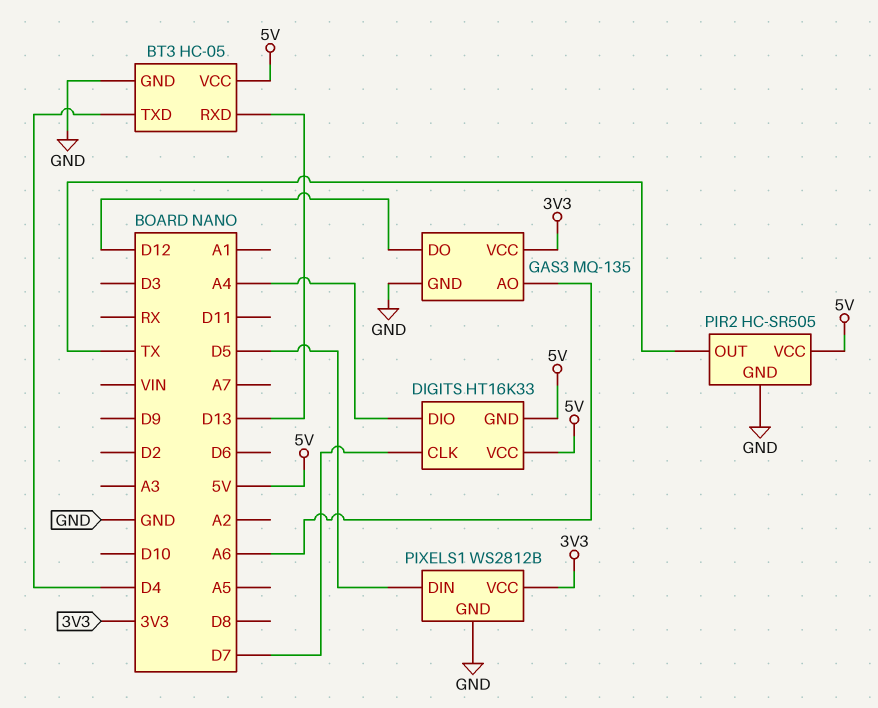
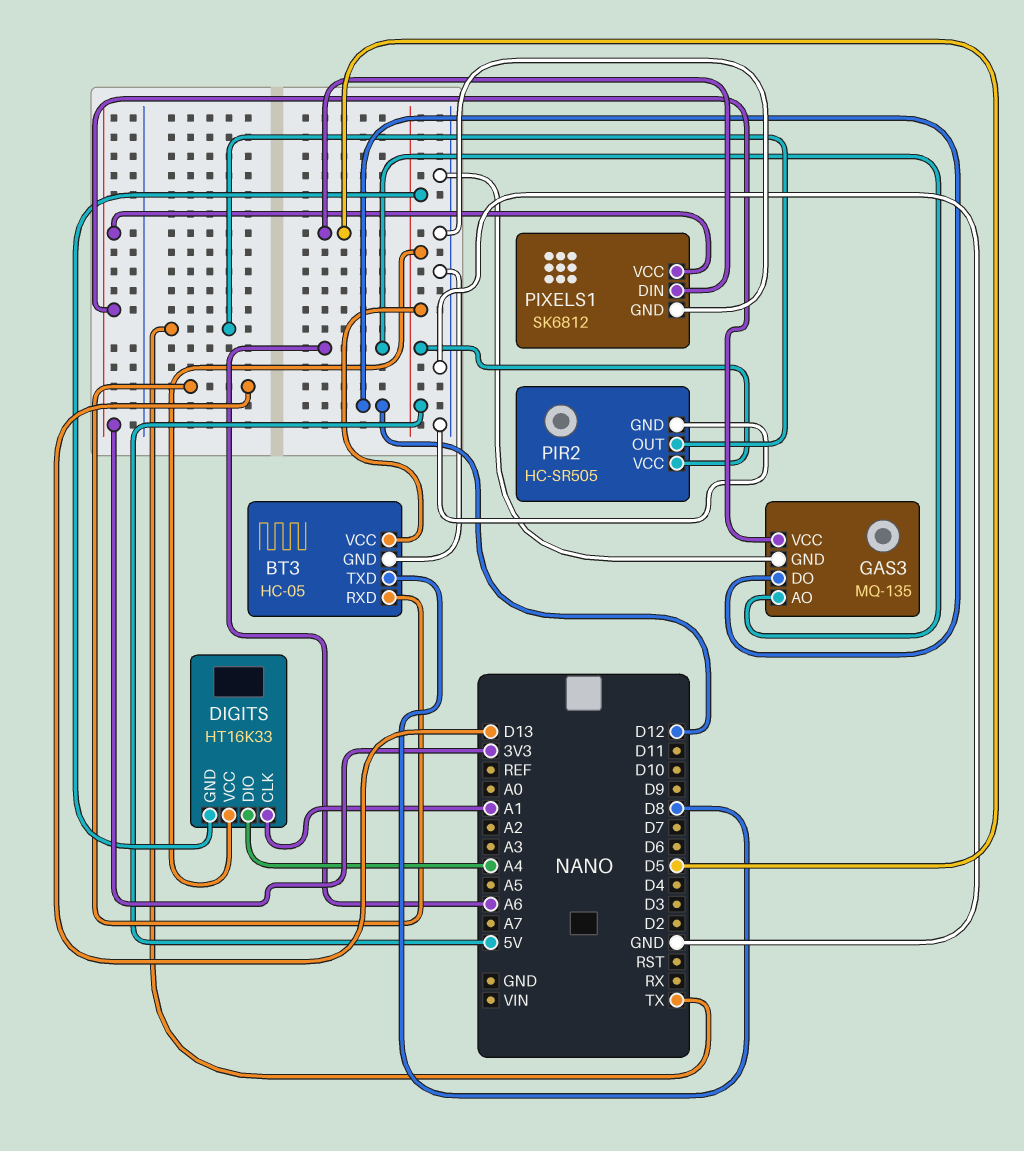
BT3 pin TXD: D4 -> D8
DIGITS pin CLK: D7 -> A1
PIXELS1: WS2812B -> SK6812

